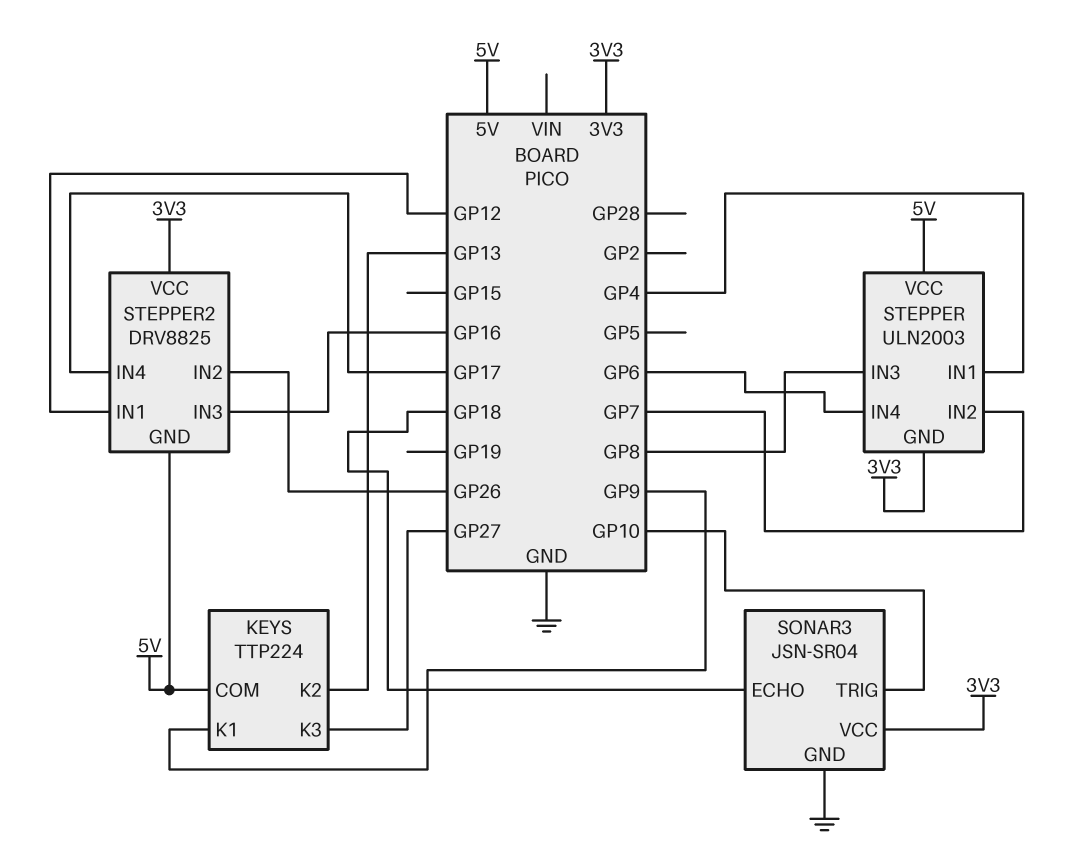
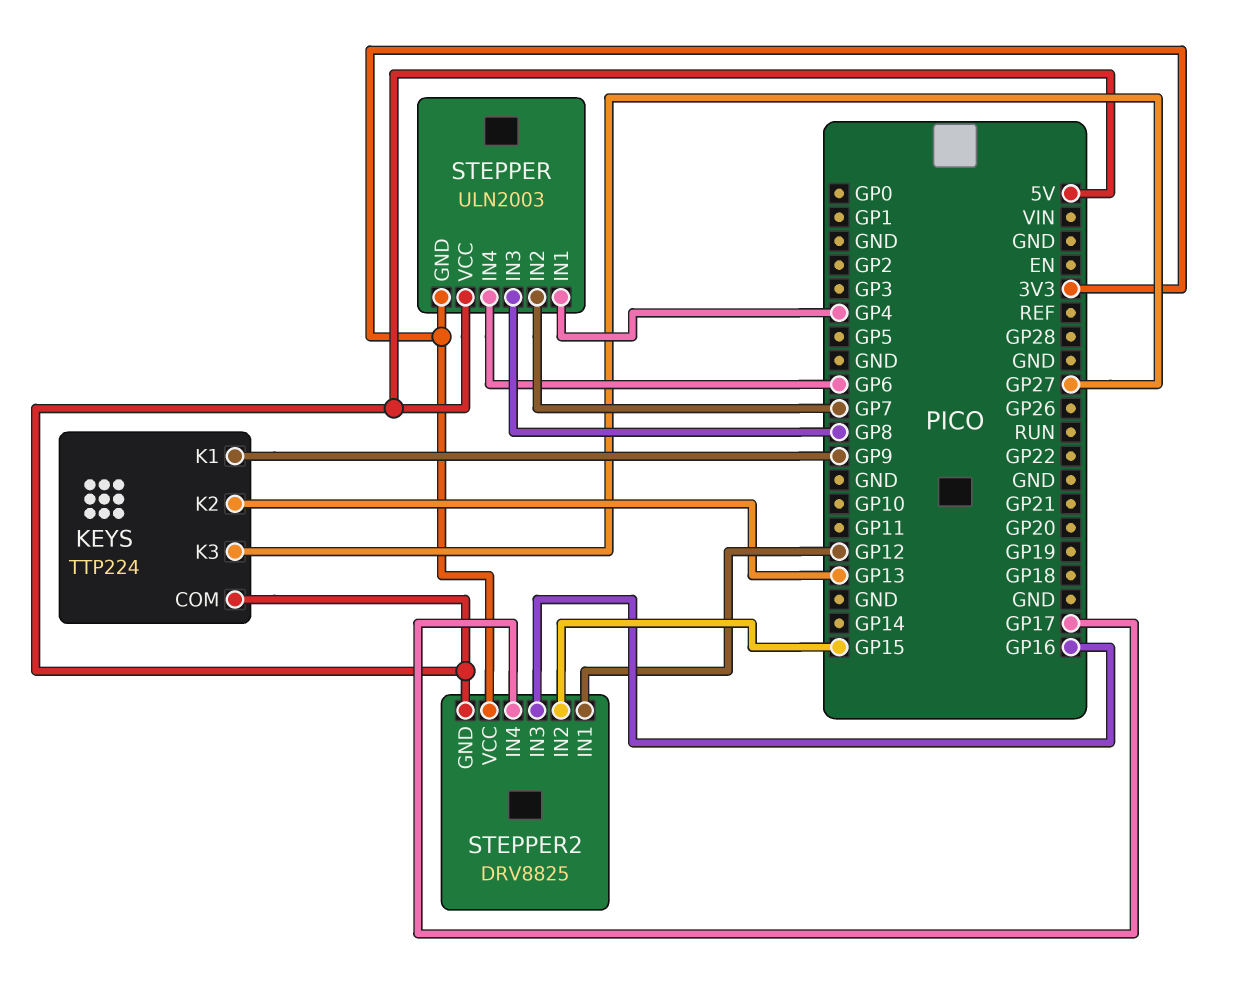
SONAR3: JSN-SR04 -> none
SONAR3 pin ECHO: GP18 -> none
SONAR3 pin GND: GND -> none
SONAR3 pin TRIG: GP10 -> none
SONAR3 pin VCC: 3V3 -> none
STEPPER2 pin IN2: GP26 -> GP15

